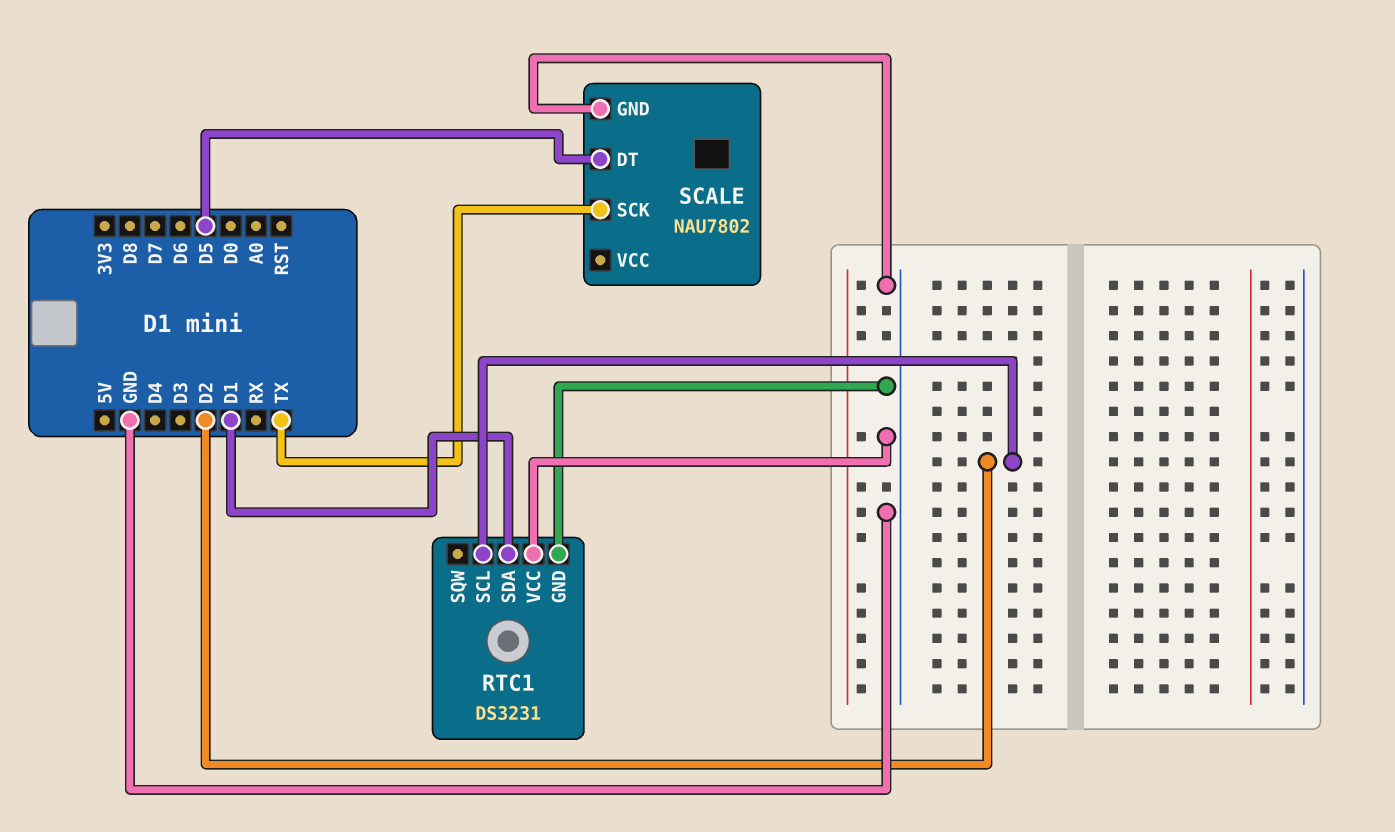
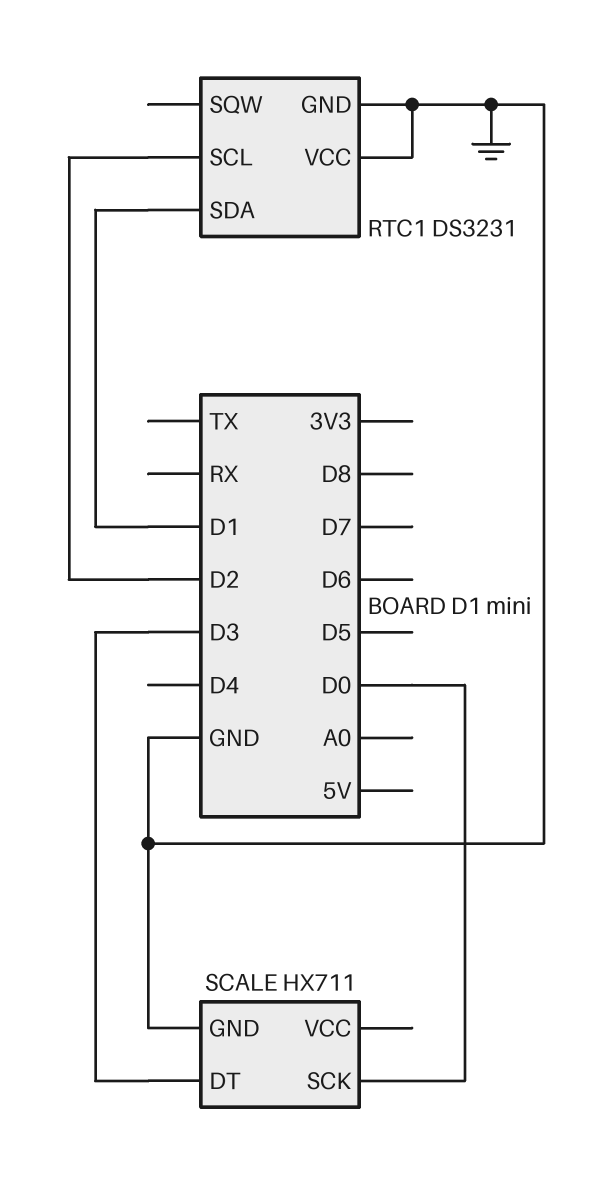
SCALE: NAU7802 -> HX711
SCALE pin DT: D5 -> D3
SCALE pin SCK: TX -> D0

